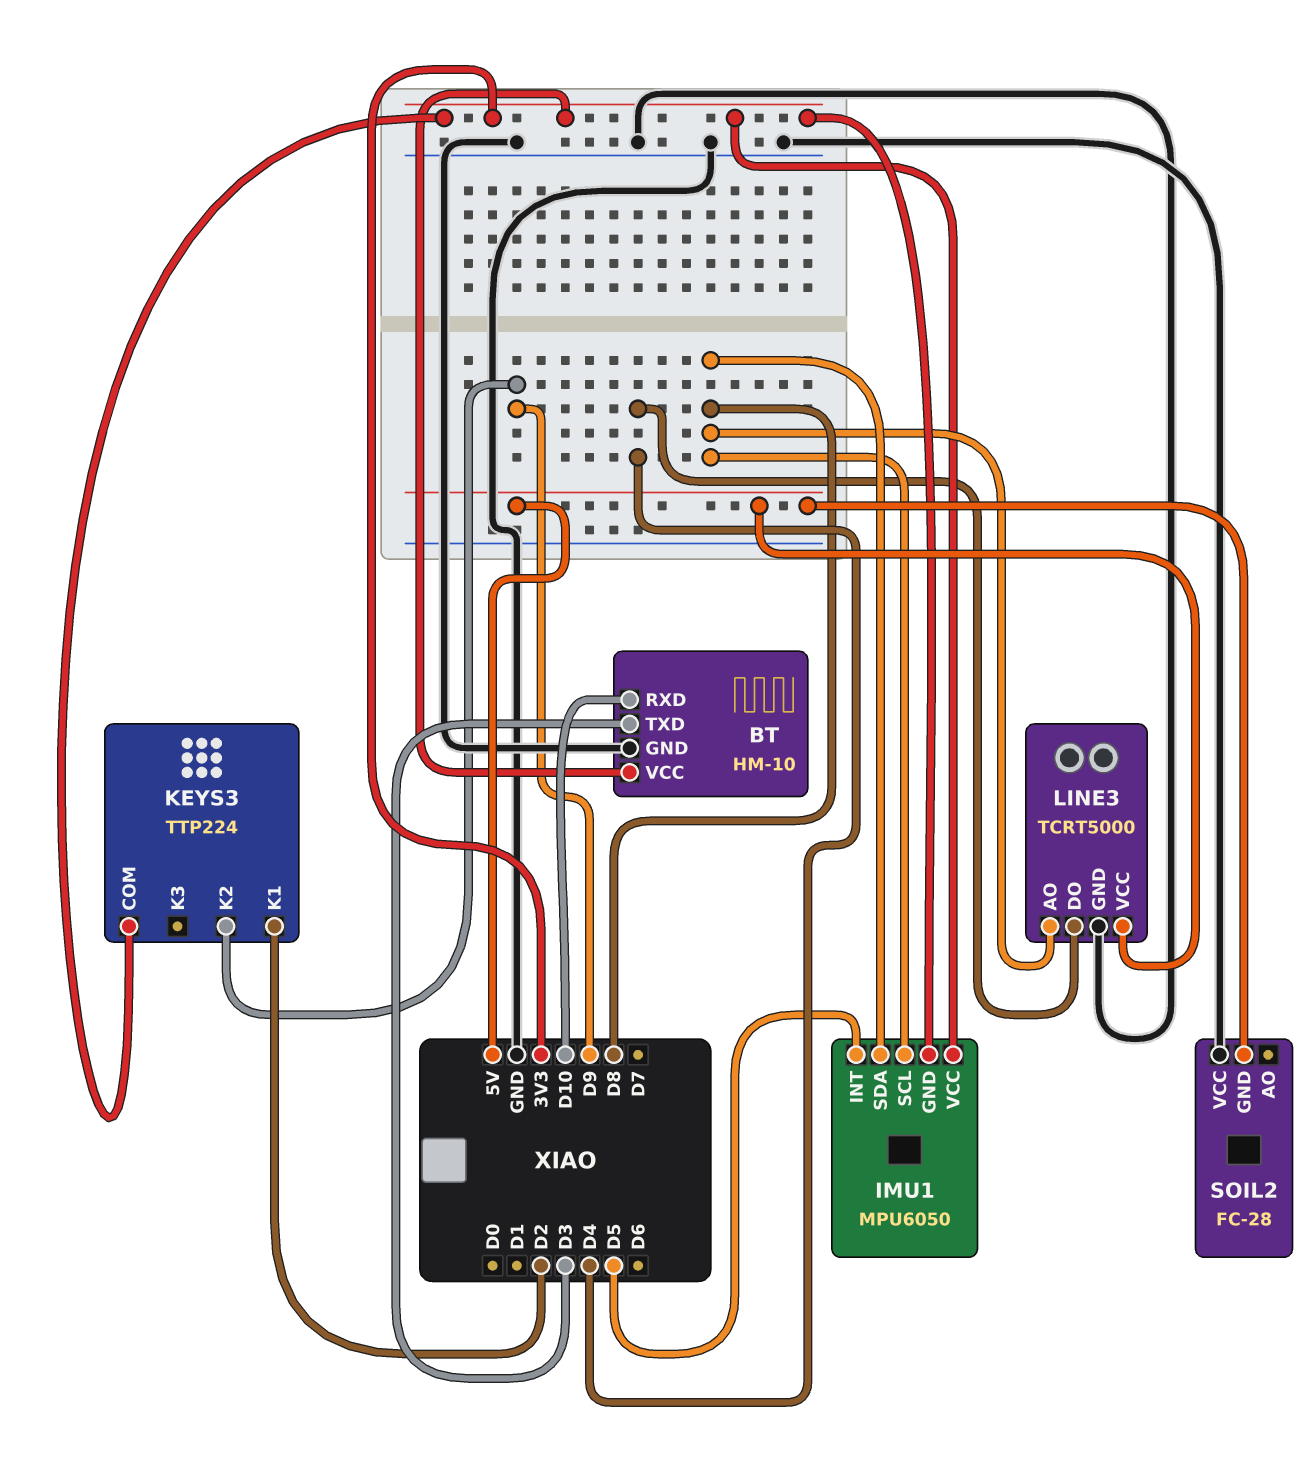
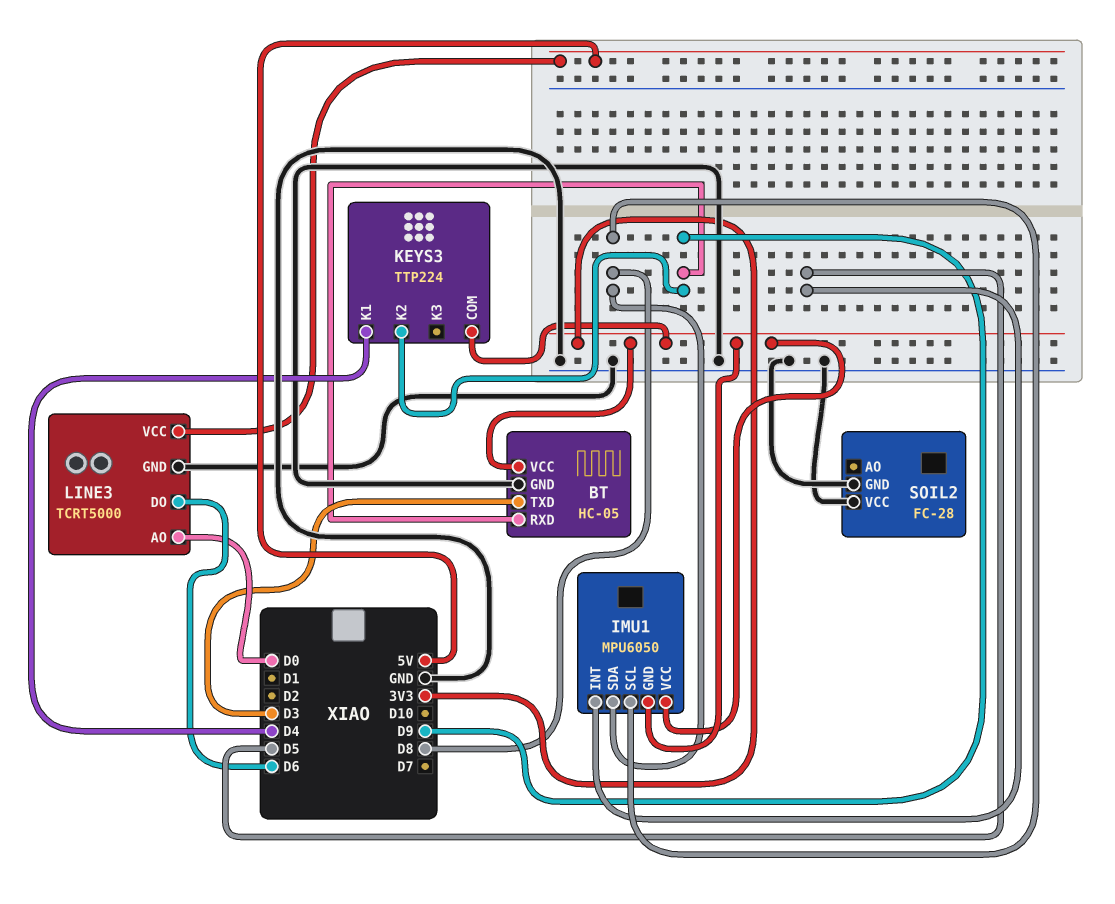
BT: HM-10 -> HC-05
BT pin RXD: D10 -> D9
KEYS3 pin K1: D2 -> D4
LINE3 pin AO: D8 -> D0
LINE3 pin DO: D4 -> D6
SOIL2 pin GND: 5V -> GND

